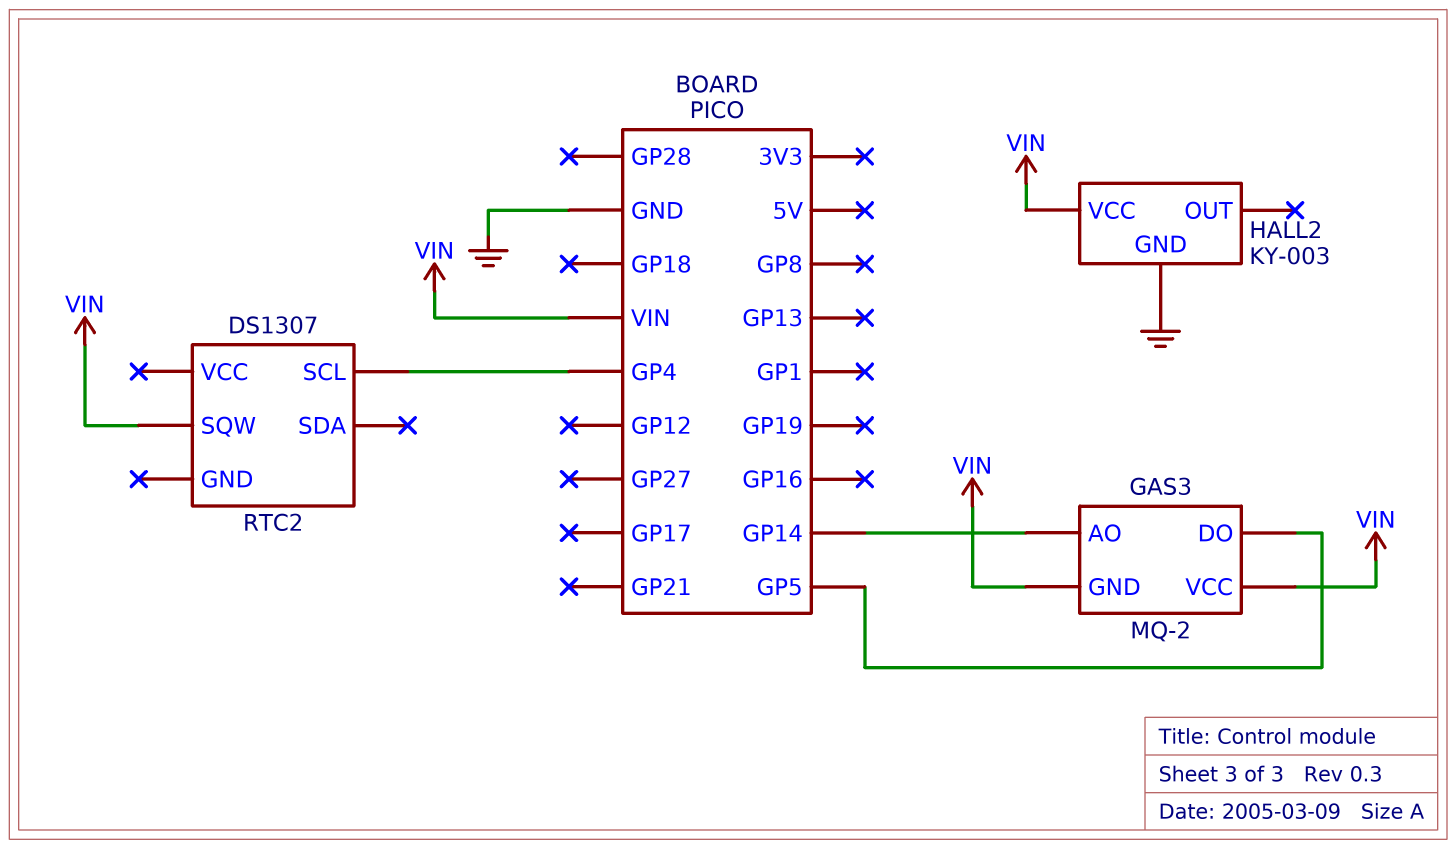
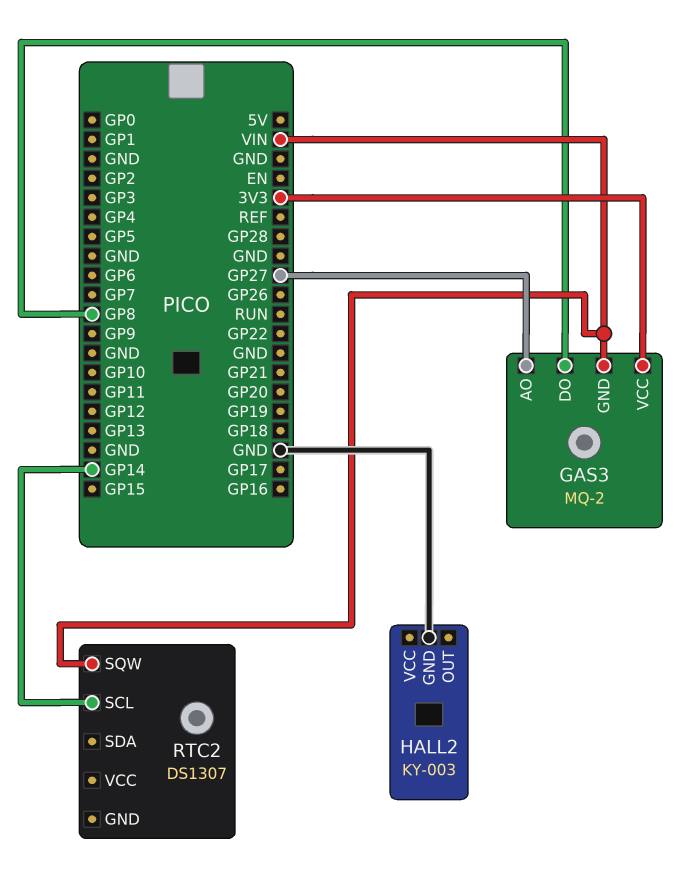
GAS3 pin AO: GP14 -> GP27
GAS3 pin DO: GP5 -> GP8
GAS3 pin VCC: VIN -> 3V3
HALL2 pin VCC: VIN -> none
RTC2 pin SCL: GP4 -> GP14

